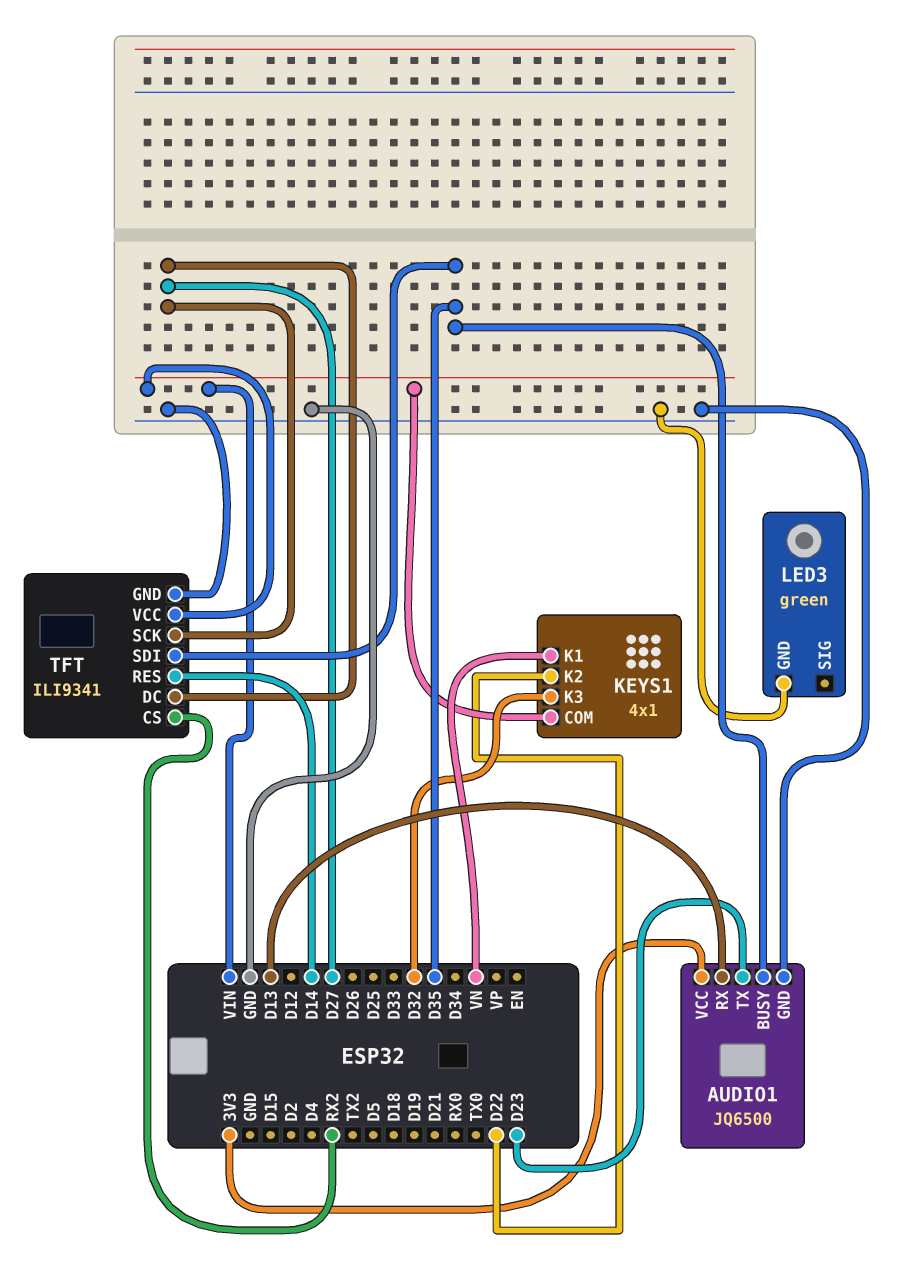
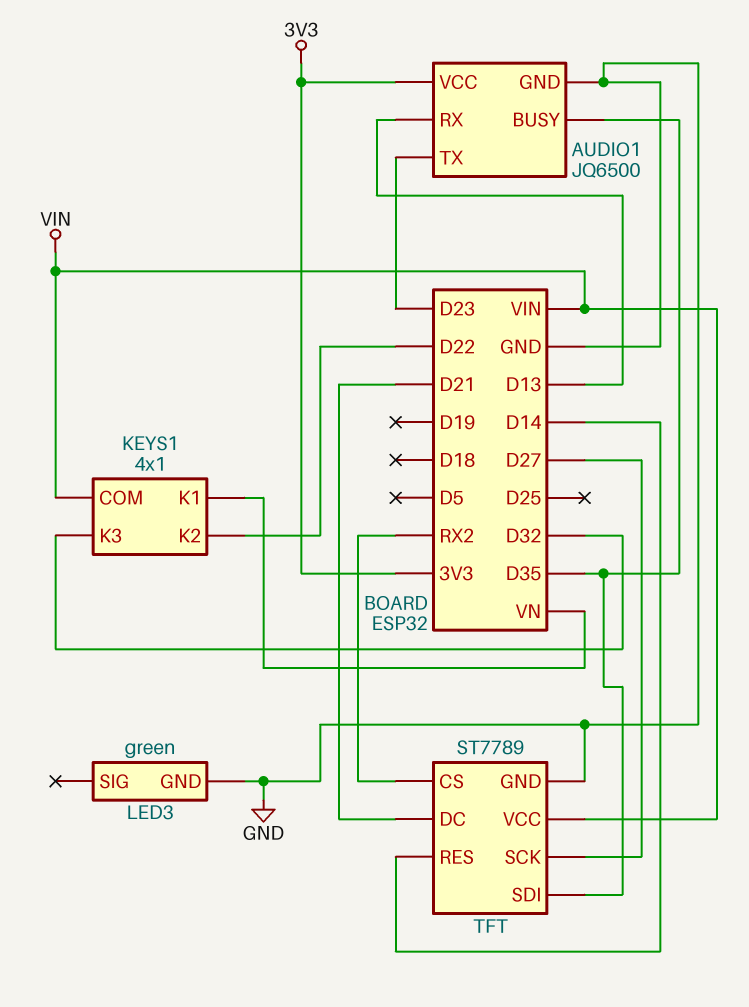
TFT: ILI9341 -> ST7789
TFT pin DC: D27 -> D21

